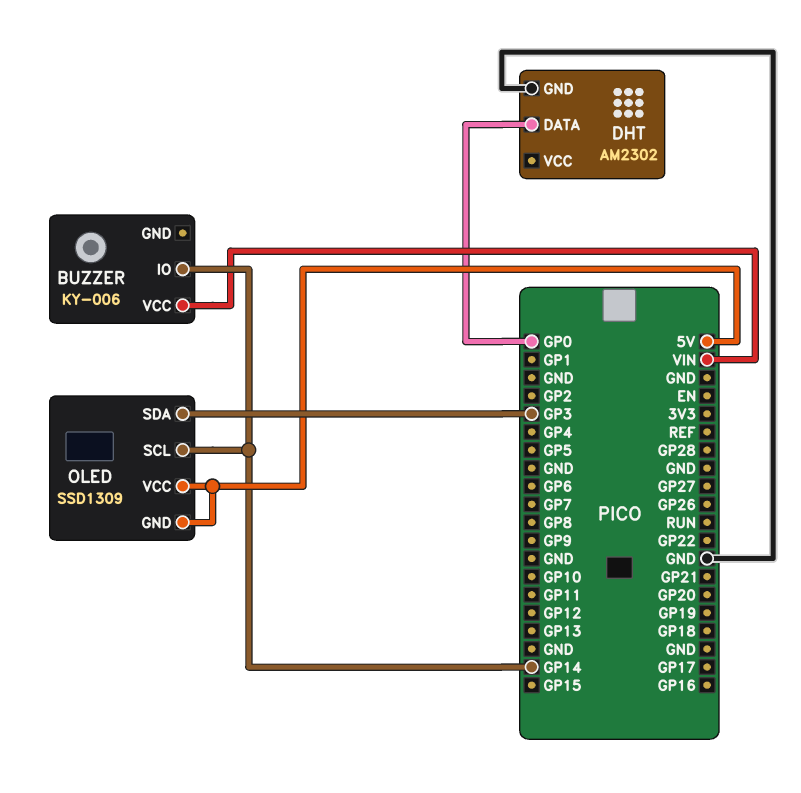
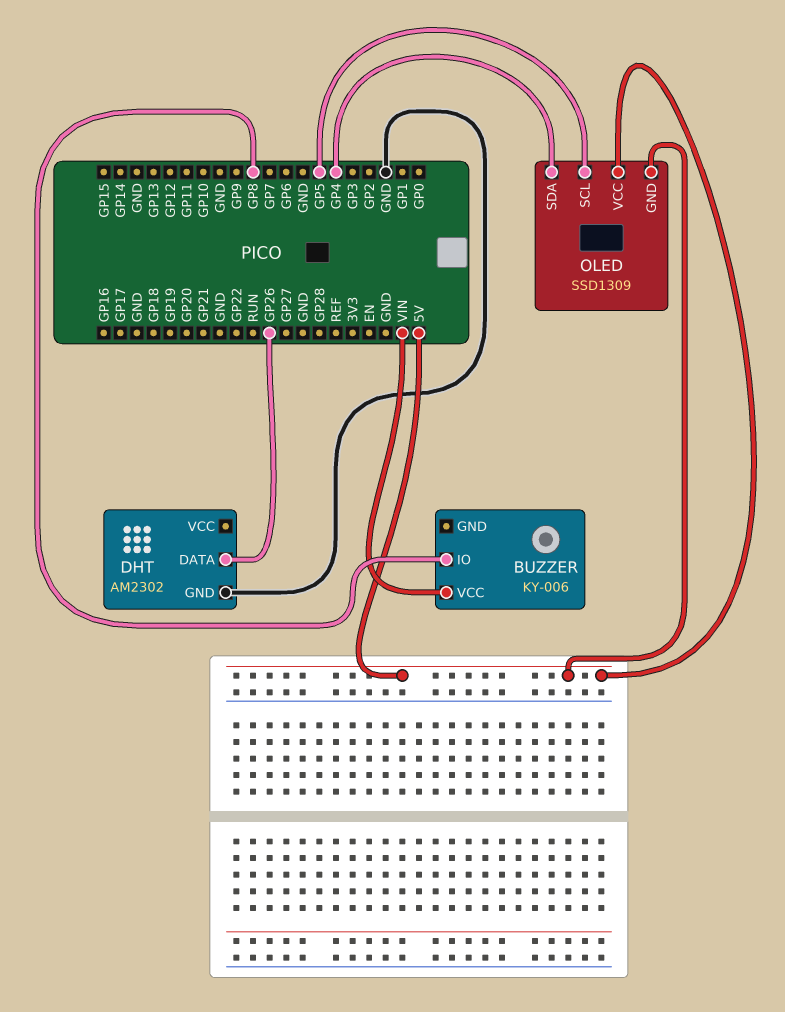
BUZZER pin IO: GP14 -> GP8
DHT pin DATA: GP0 -> GP26
OLED pin SCL: GP14 -> GP5
OLED pin SDA: GP3 -> GP4

